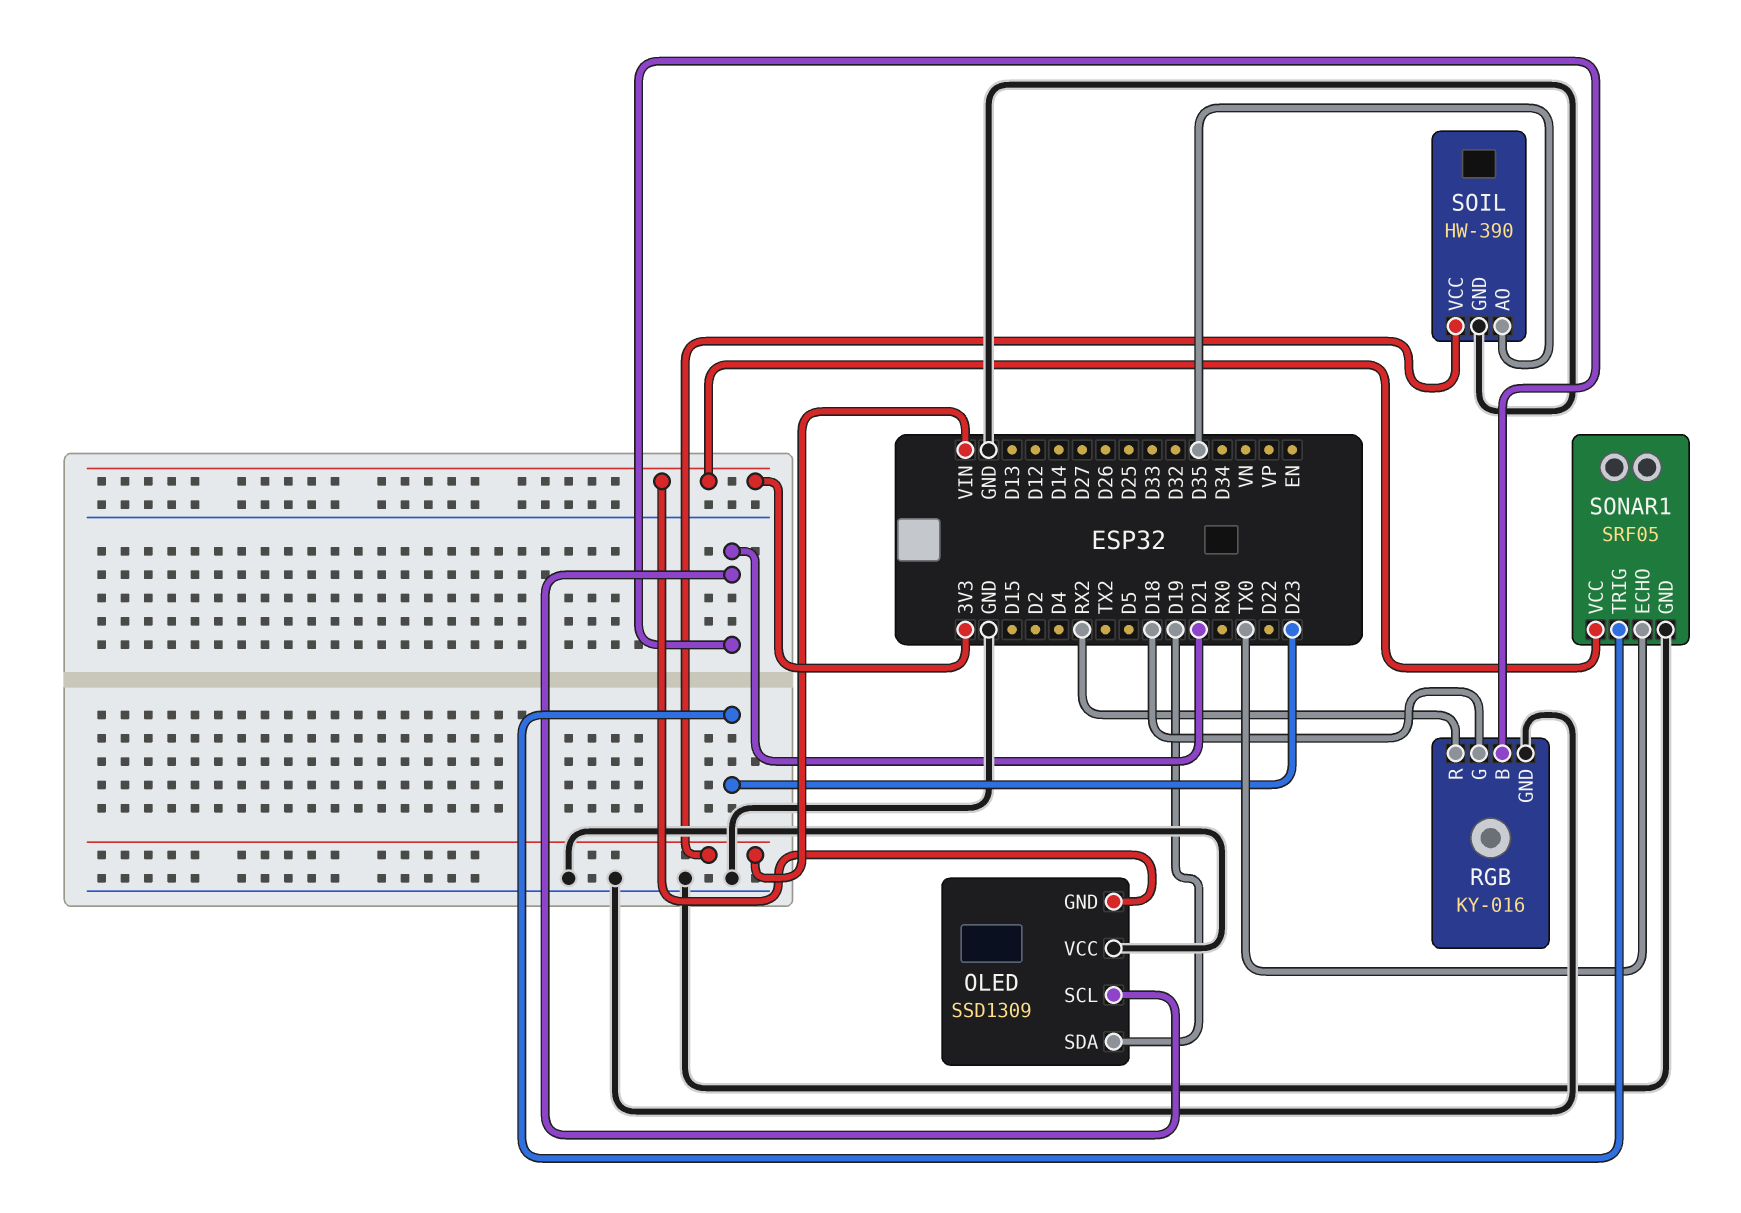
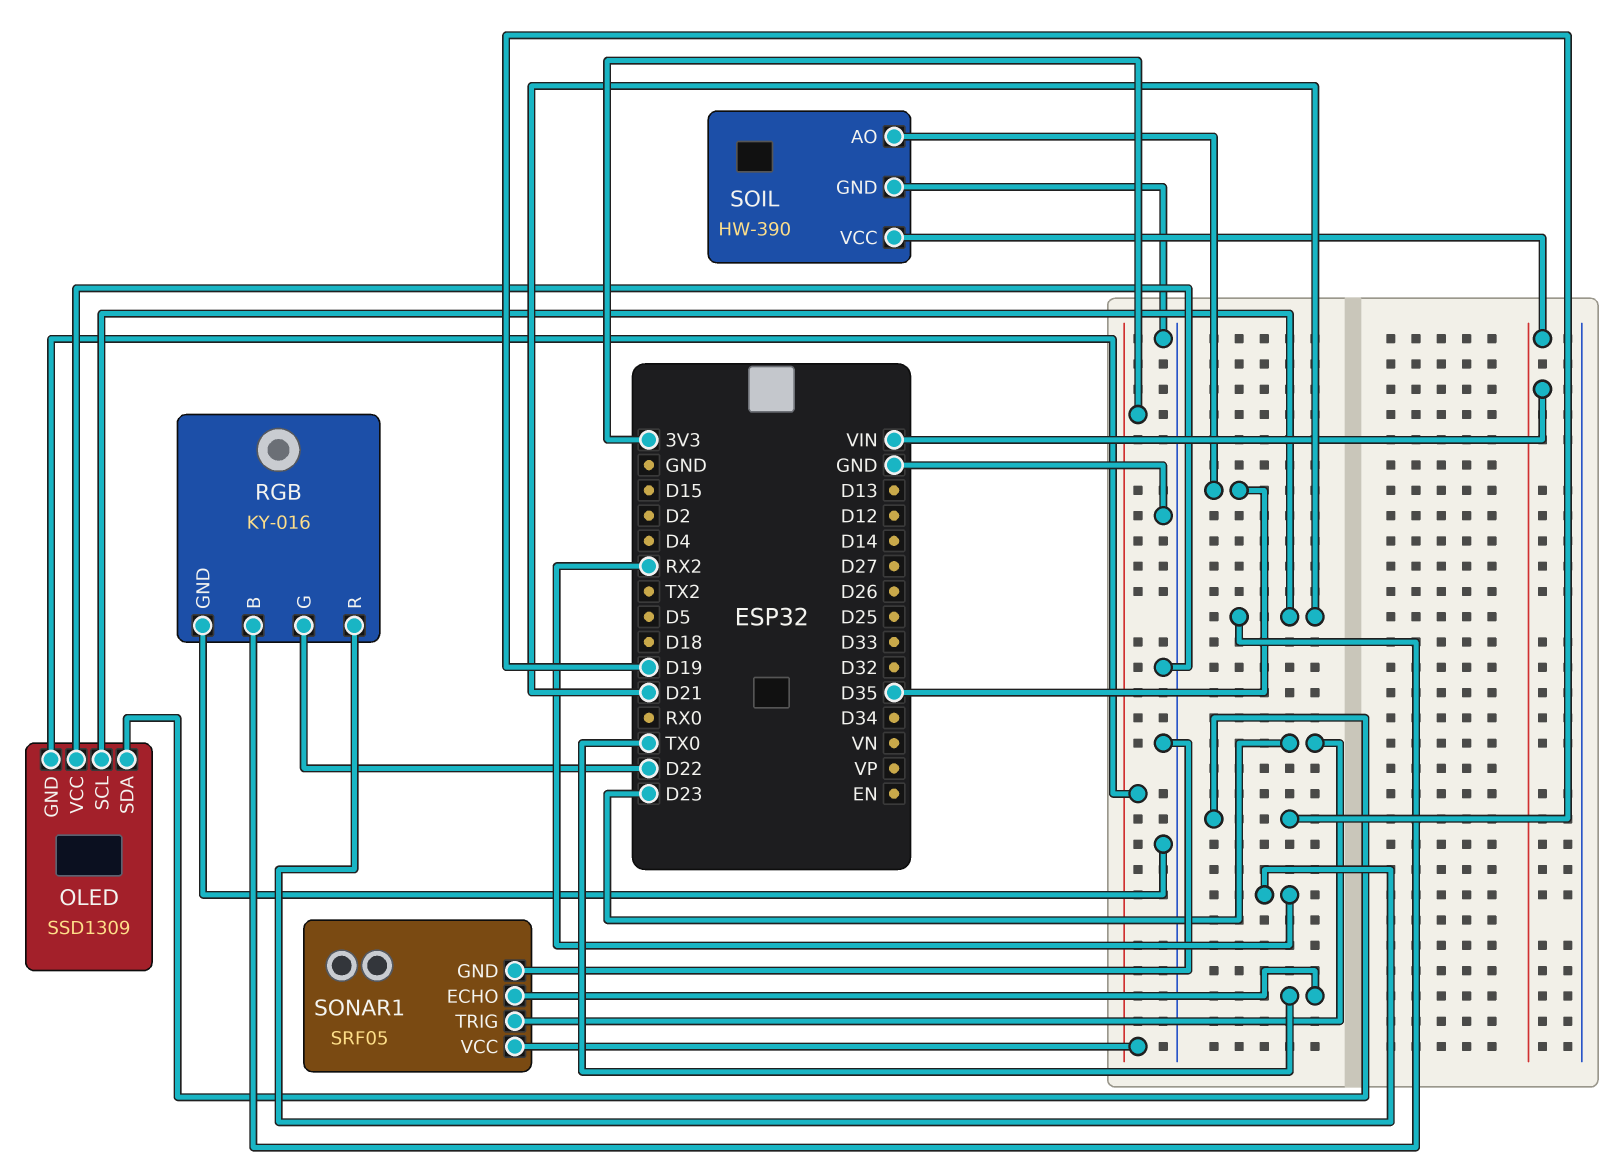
RGB pin G: D18 -> D22

